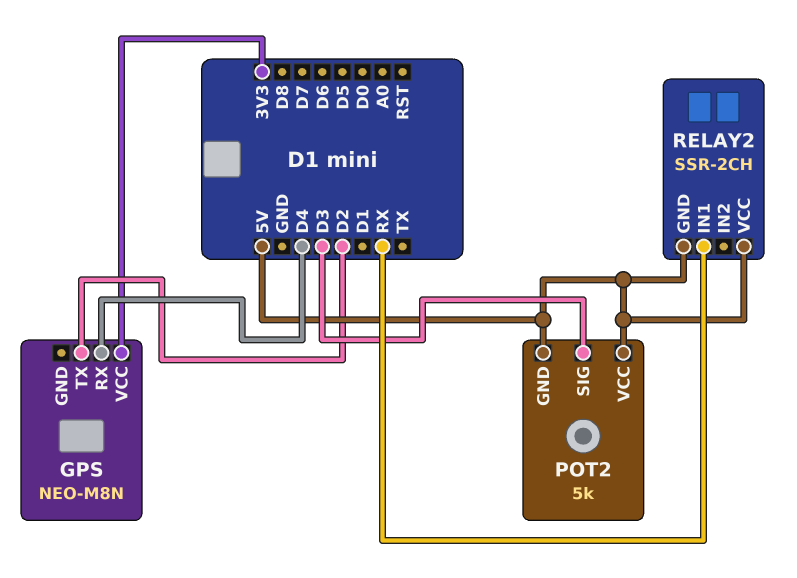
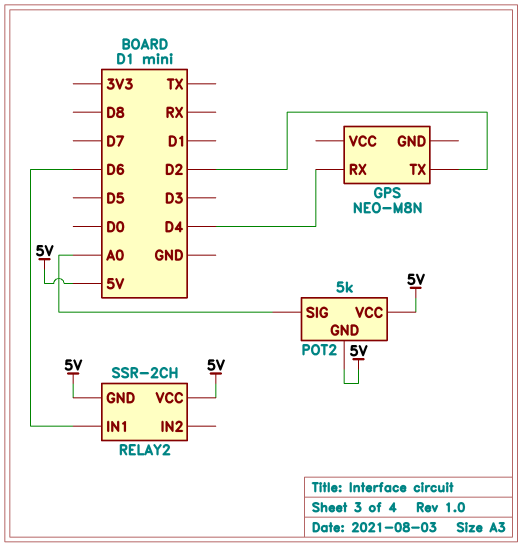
GPS pin VCC: 3V3 -> none
POT2 pin SIG: D3 -> A0
RELAY2 pin IN1: RX -> D6

